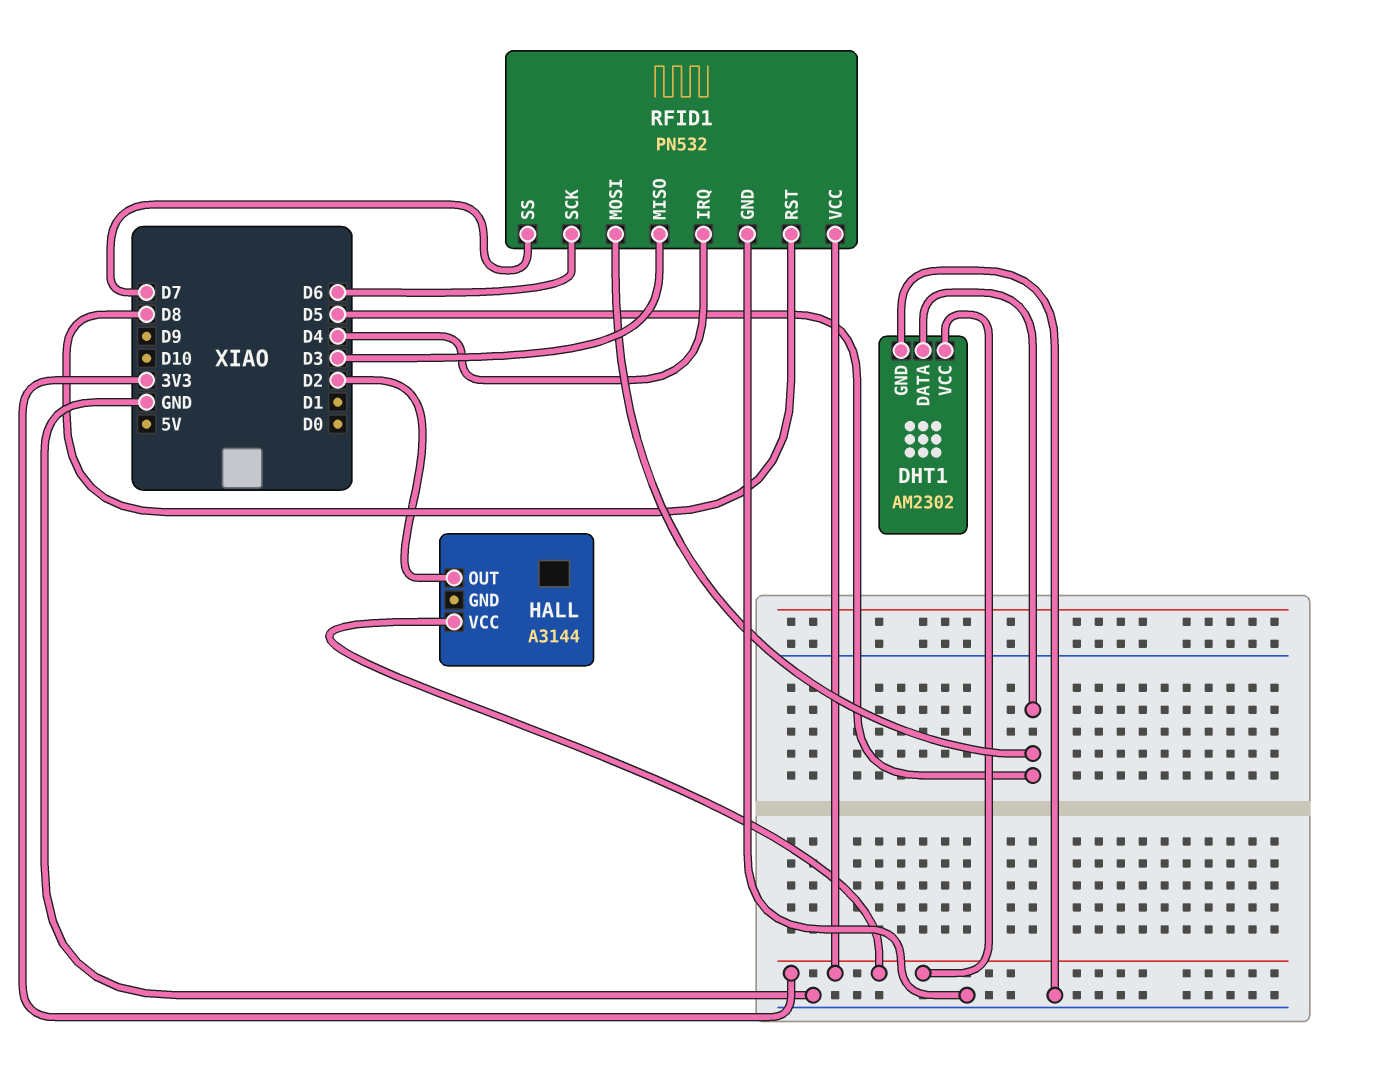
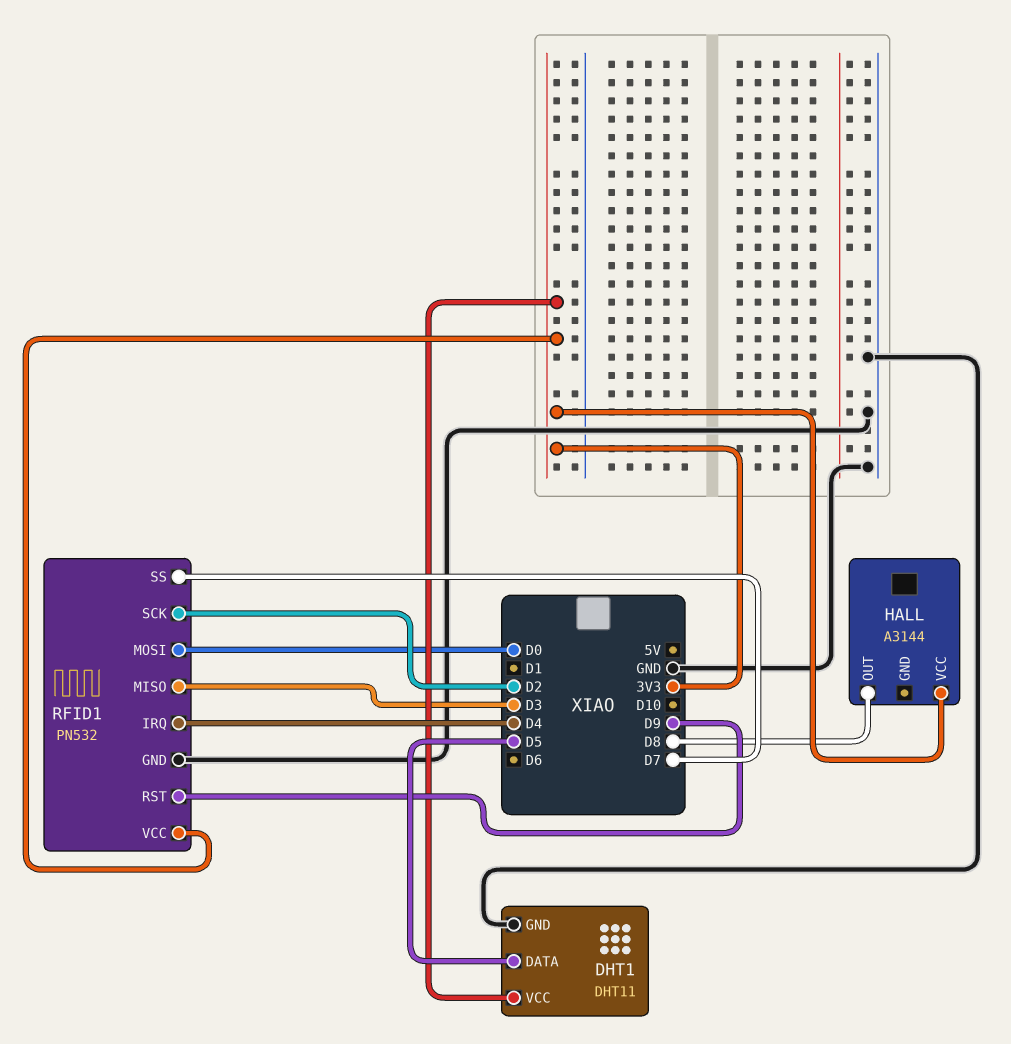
DHT1: AM2302 -> DHT11
HALL pin OUT: D2 -> D8
RFID1 pin MOSI: D5 -> D0
RFID1 pin RST: D8 -> D9
RFID1 pin SCK: D6 -> D2

